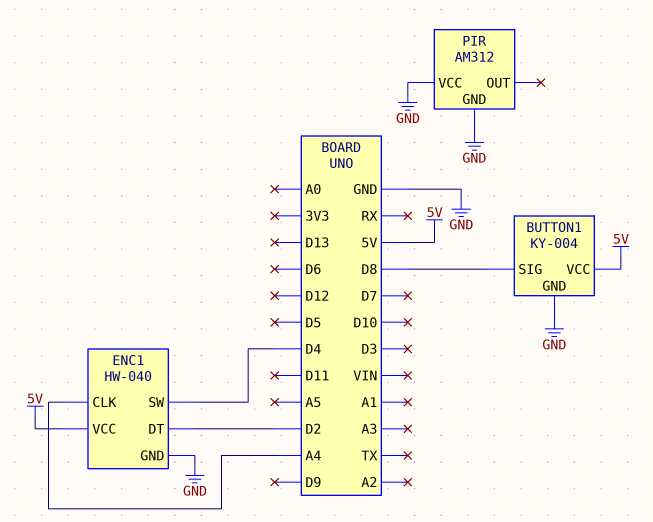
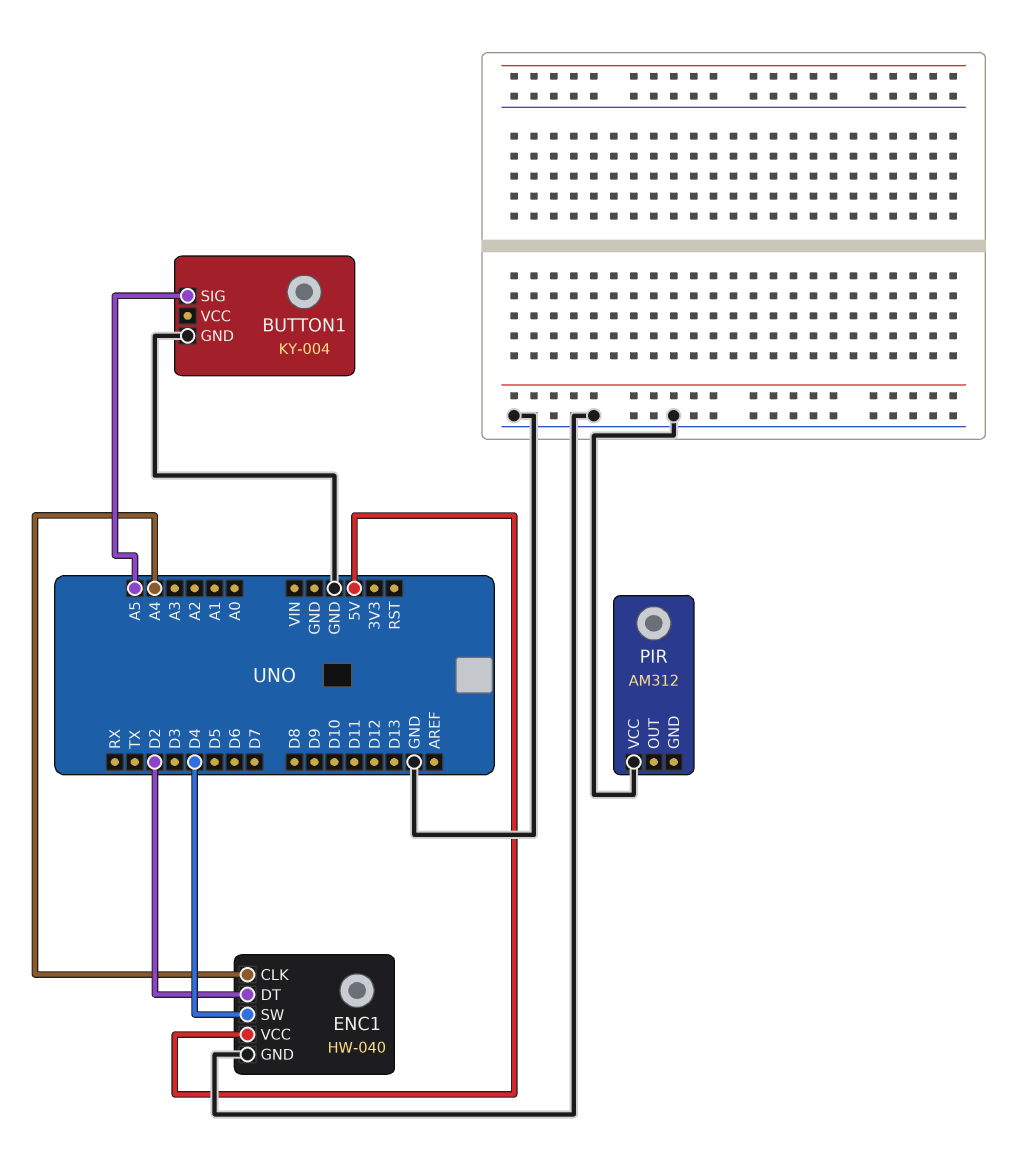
BUTTON1 pin SIG: D8 -> A5
BUTTON1 pin VCC: 5V -> none
PIR pin GND: GND -> none

